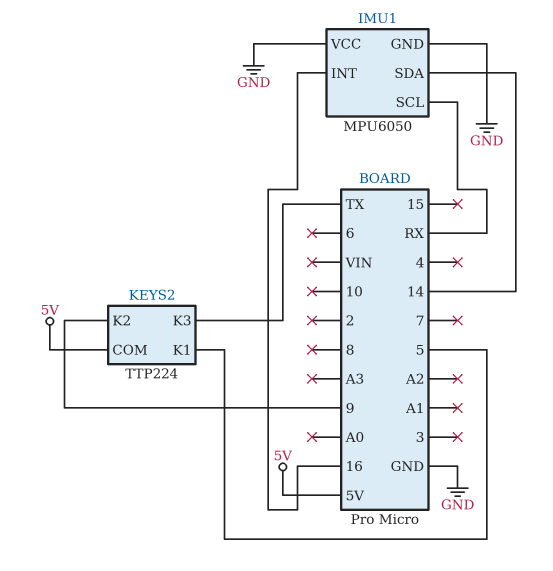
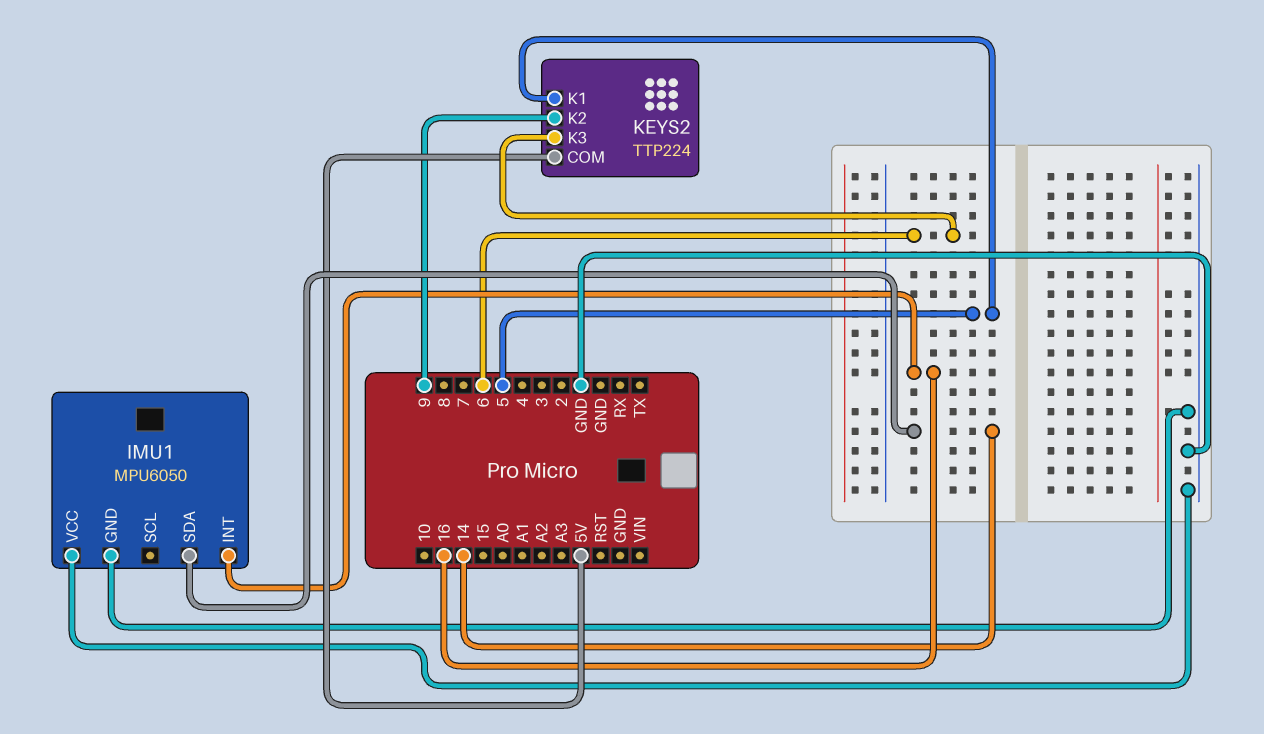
IMU1 pin SCL: RX -> none
KEYS2 pin K3: TX -> 6

